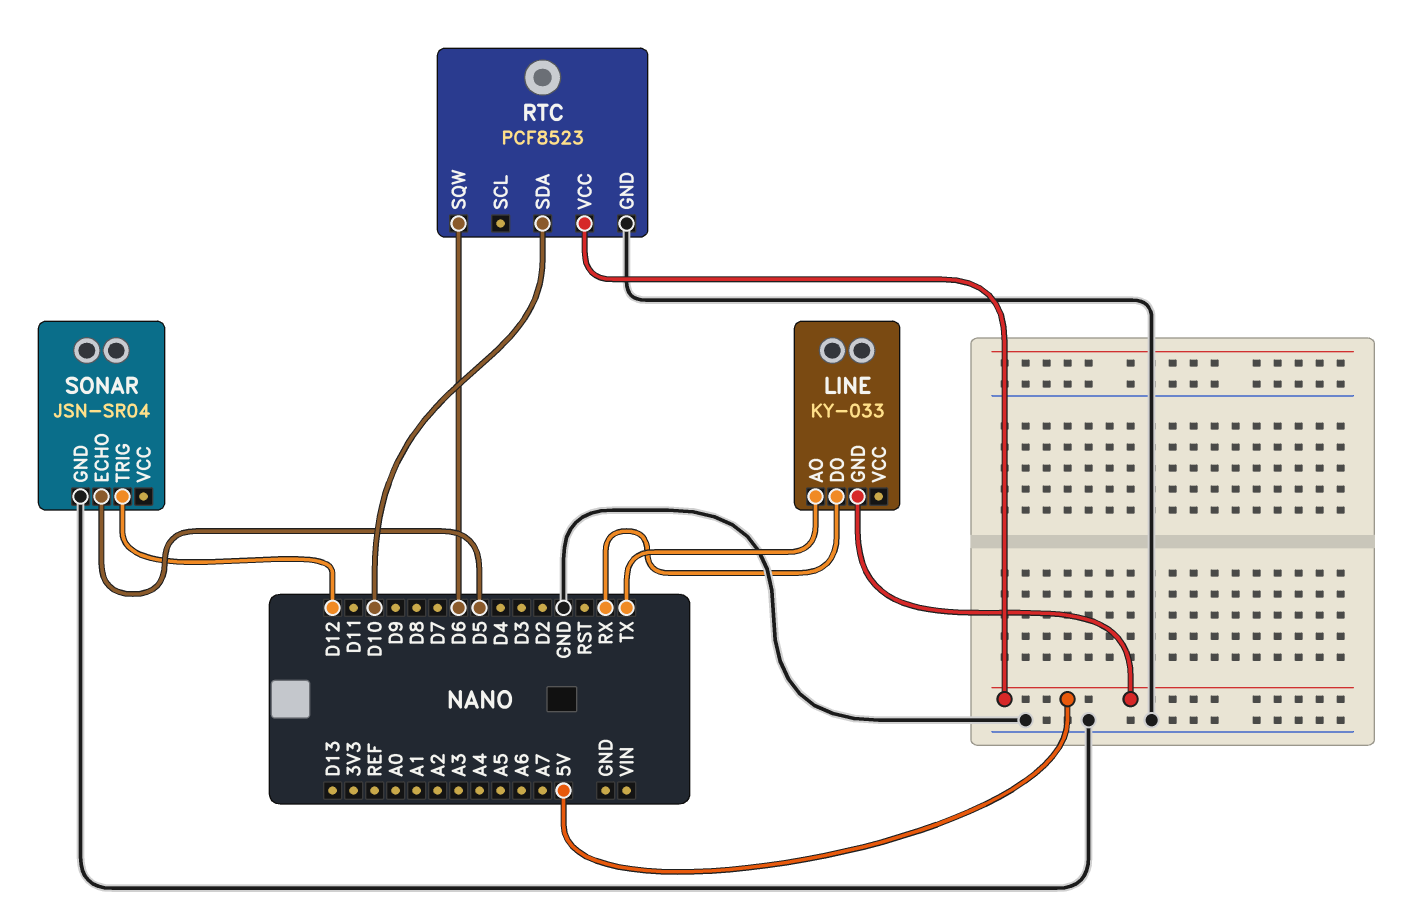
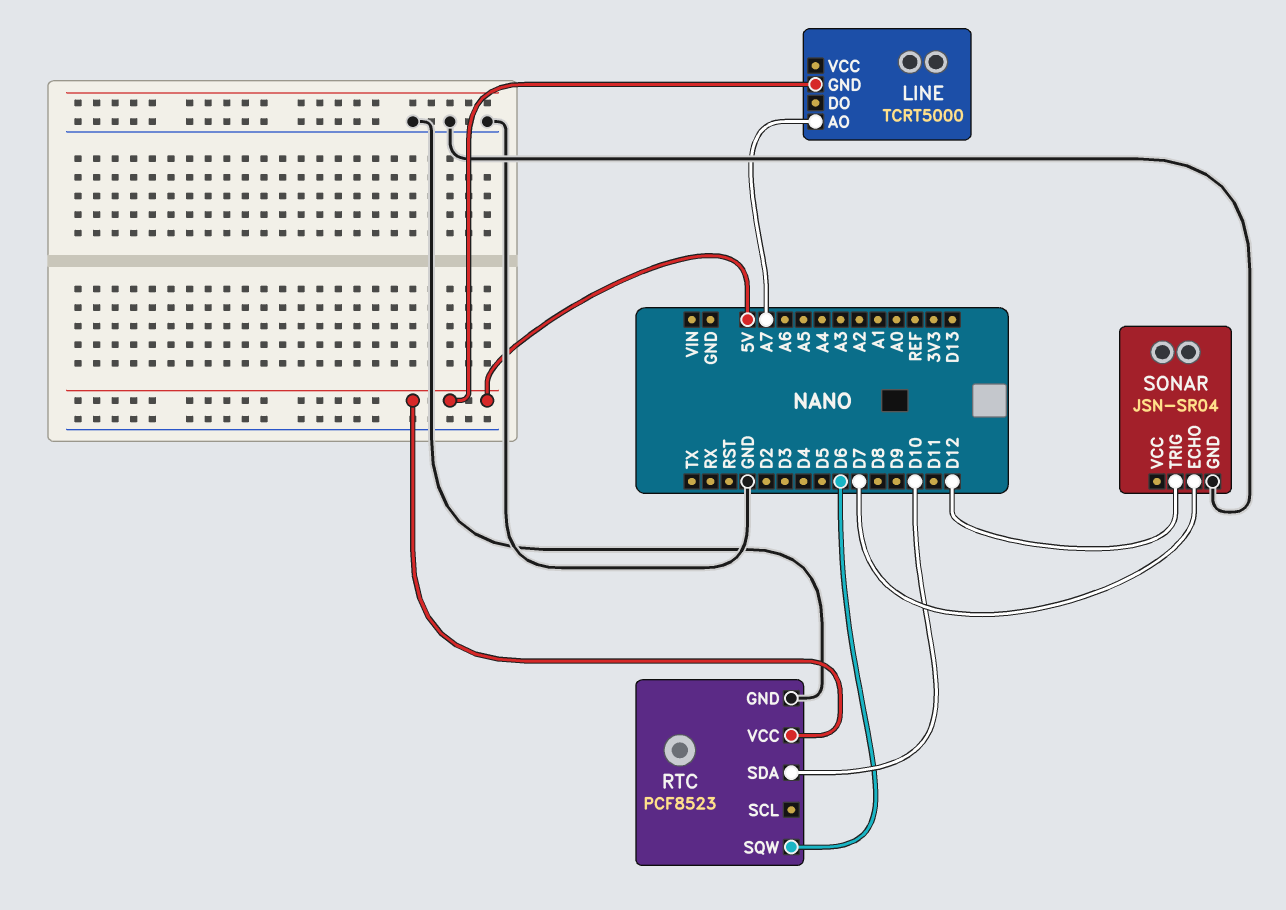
LINE: KY-033 -> TCRT5000
LINE pin AO: TX -> A7
LINE pin DO: RX -> none
SONAR pin ECHO: D5 -> D7

